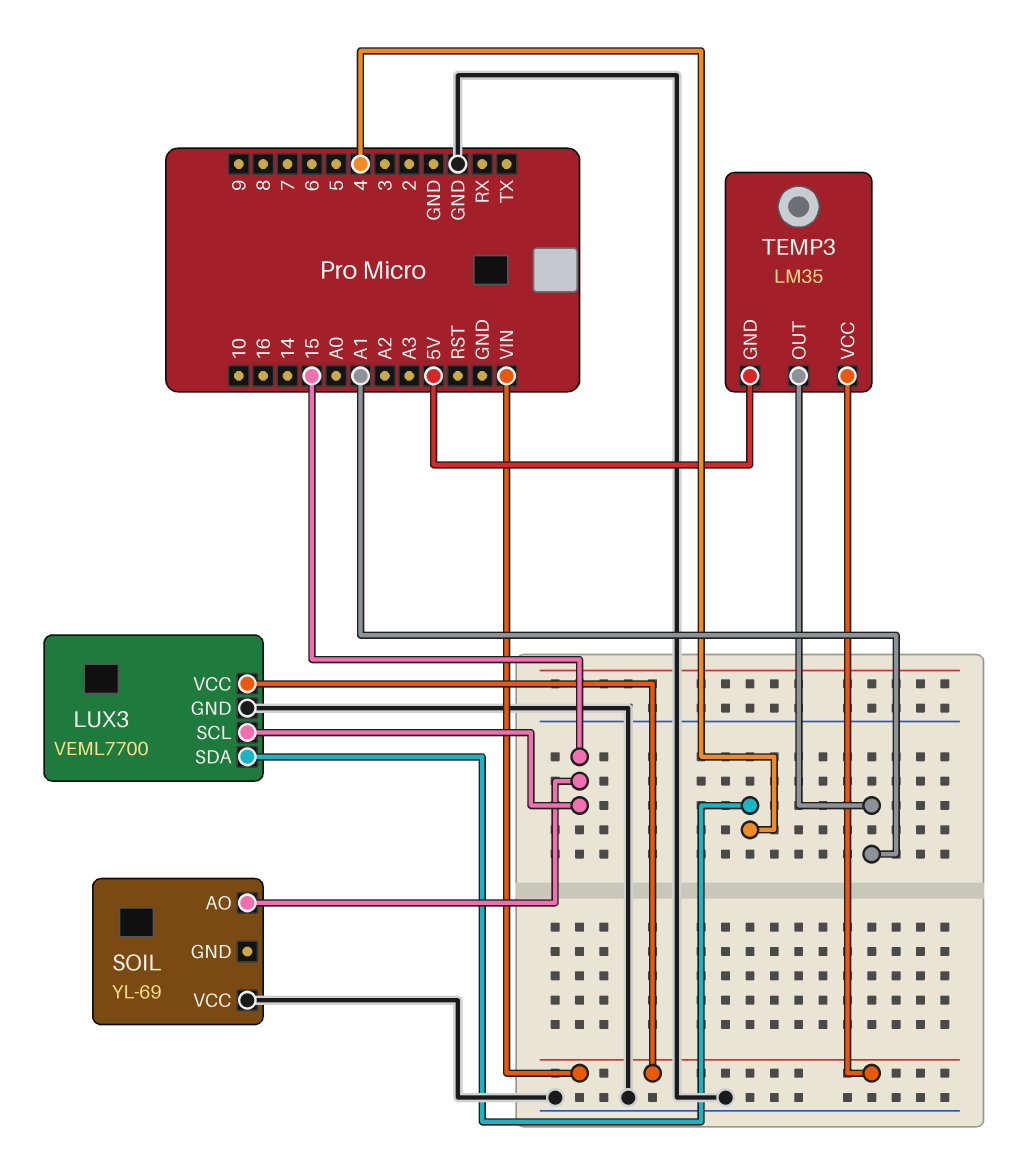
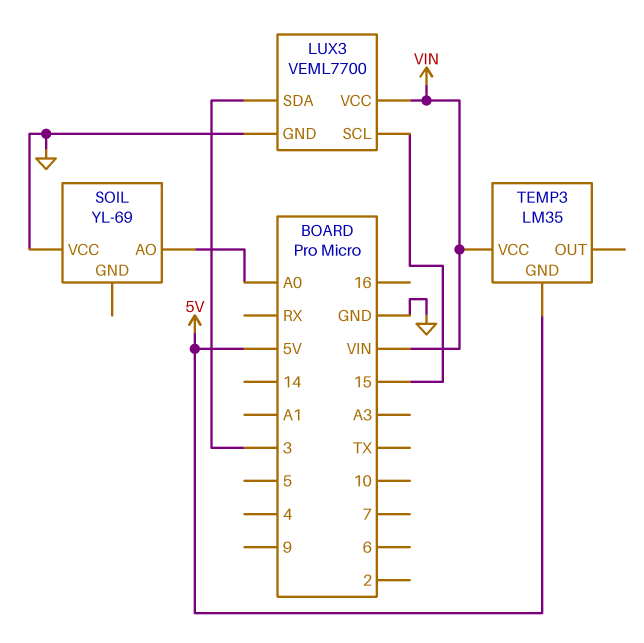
LUX3 pin SDA: 4 -> 3
SOIL pin AO: 15 -> A0
TEMP3 pin OUT: A1 -> none

